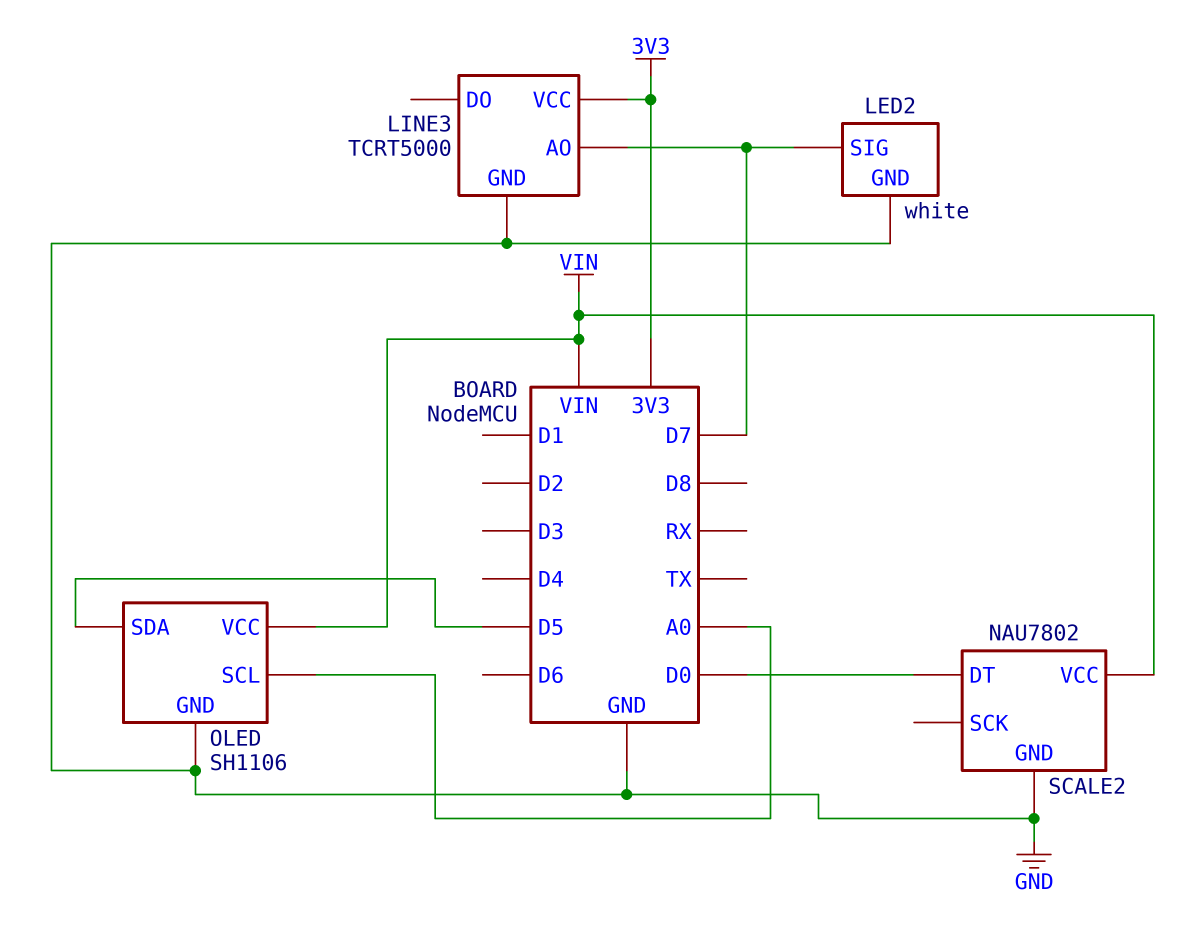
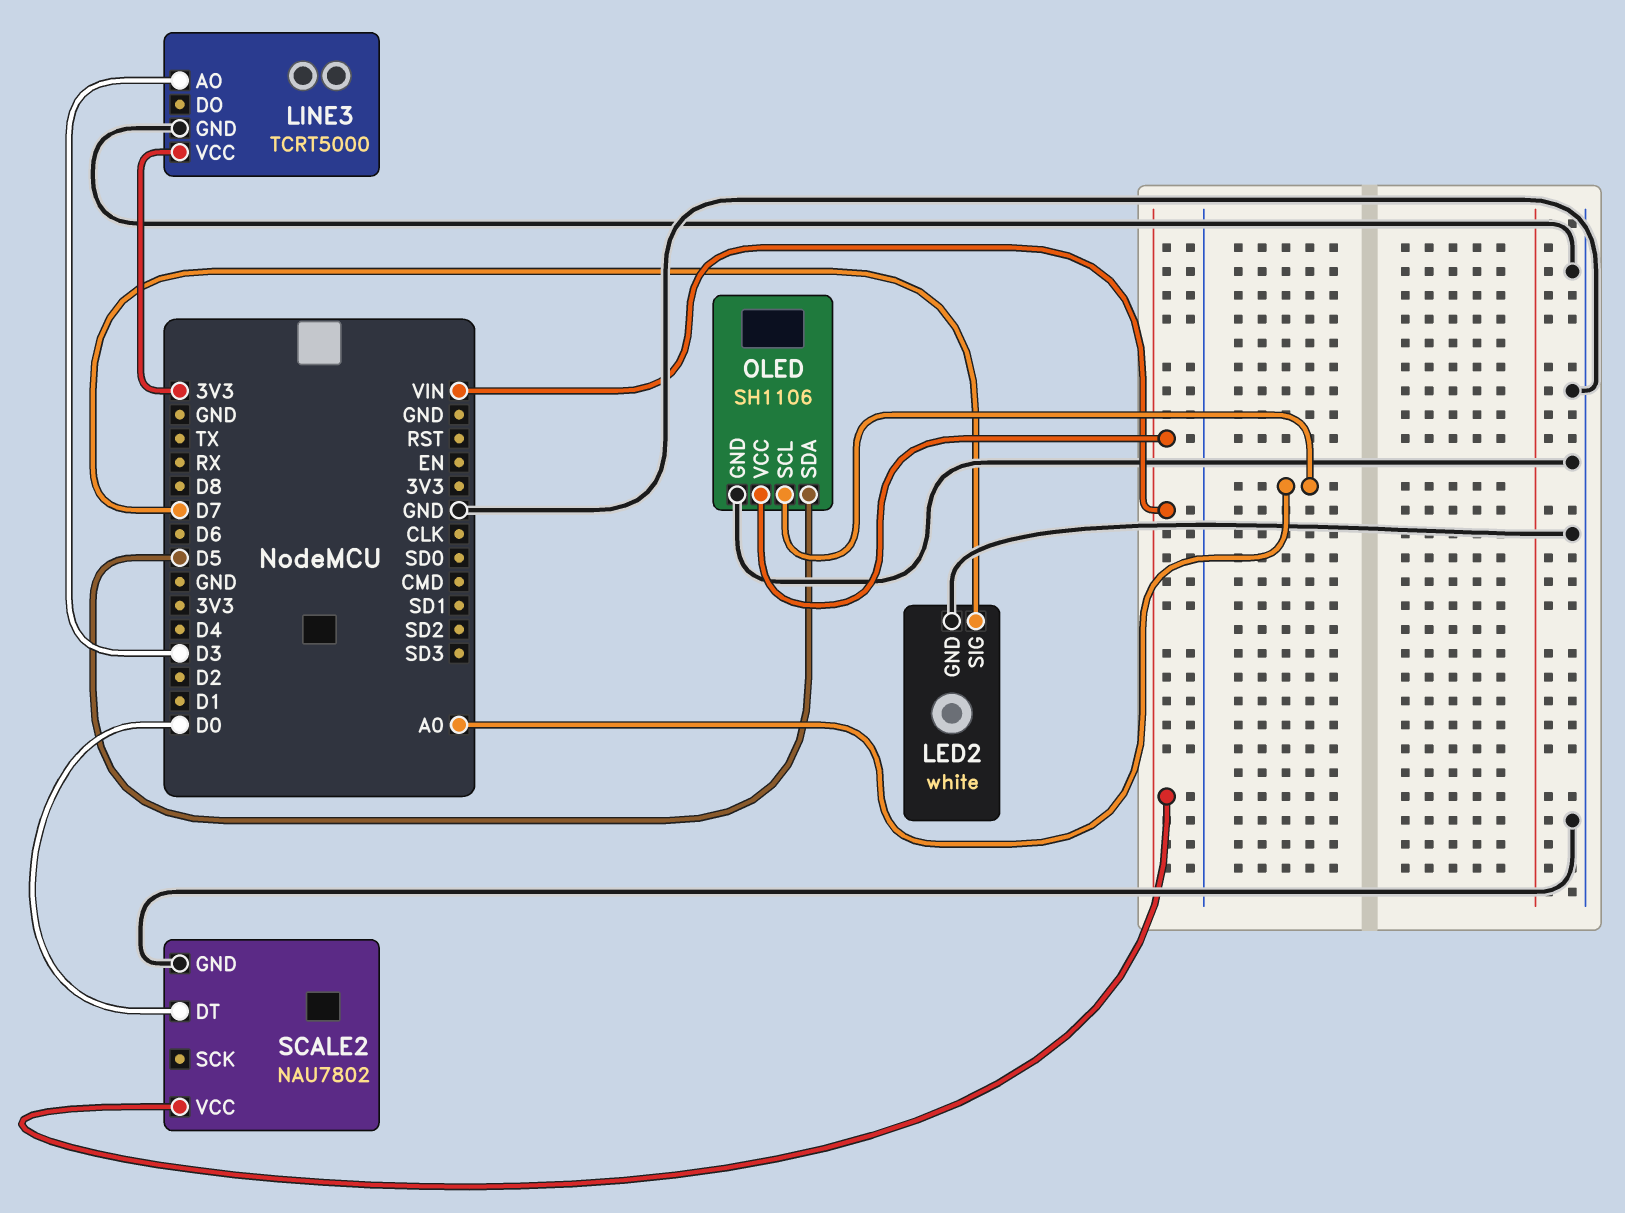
LINE3 pin AO: D7 -> D3

